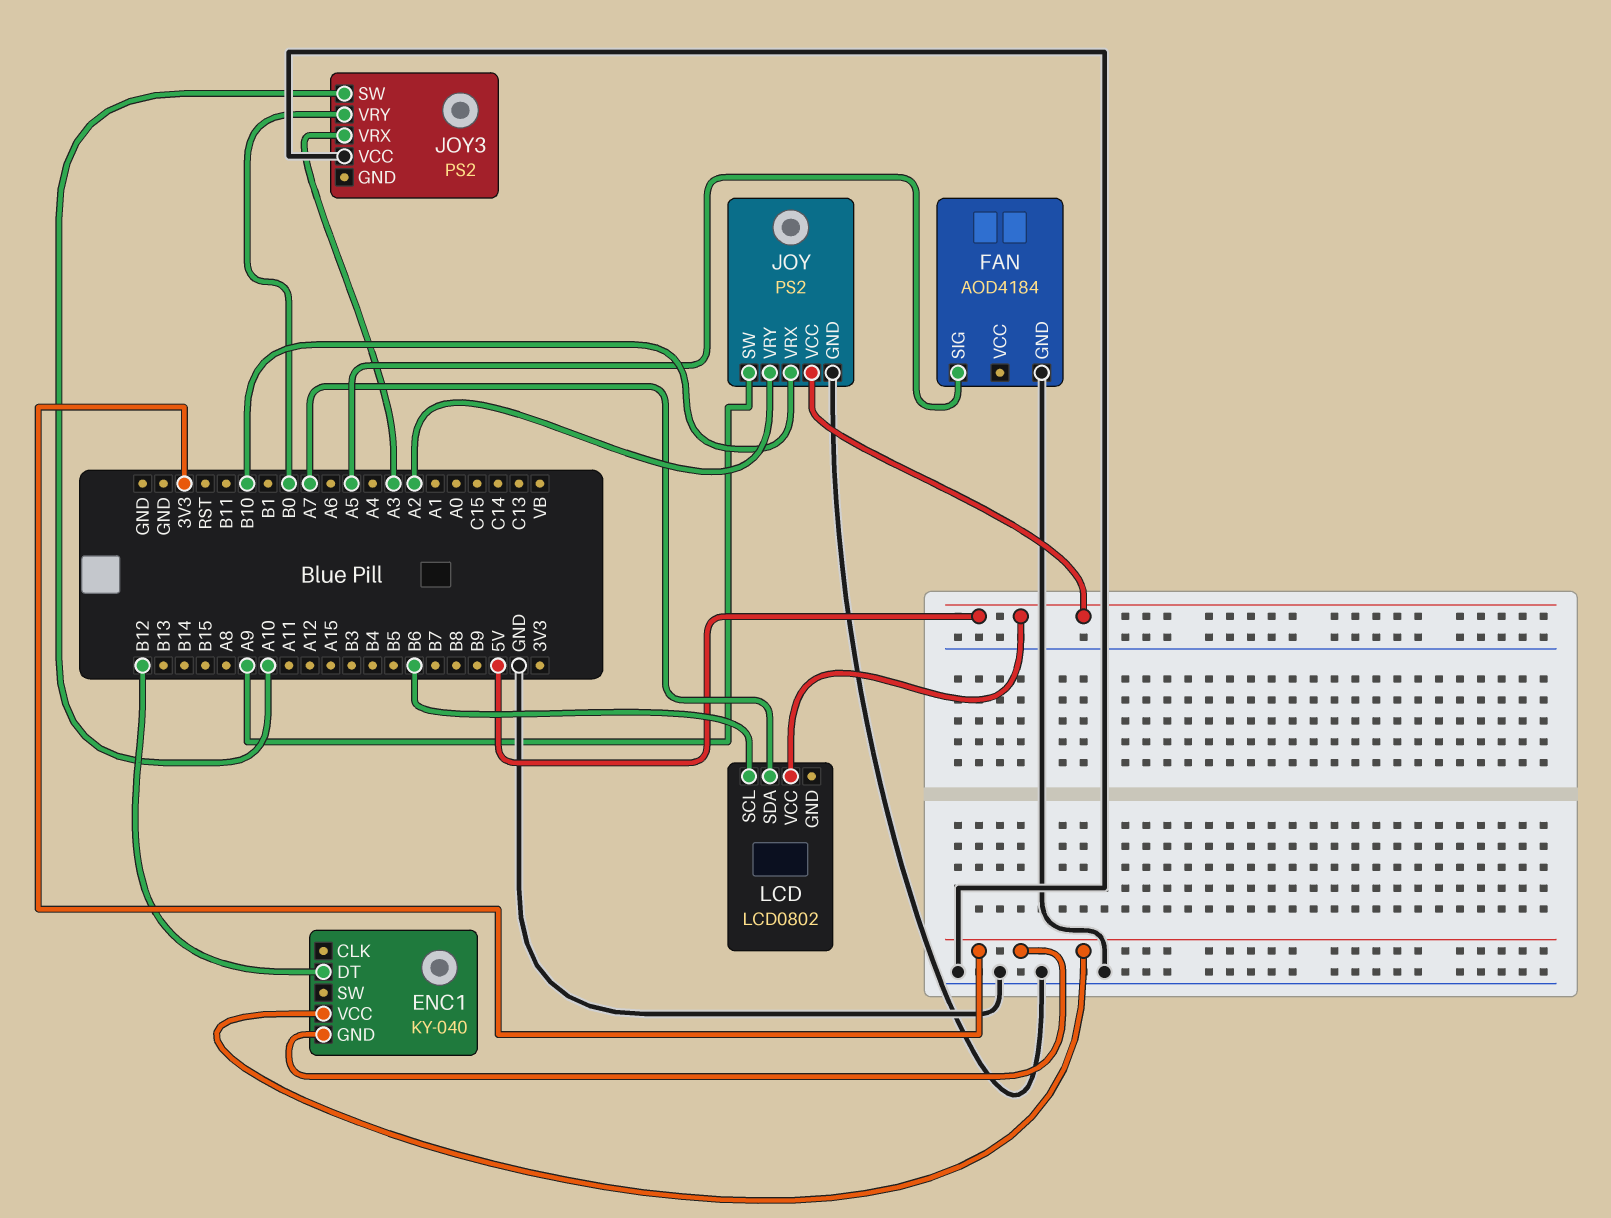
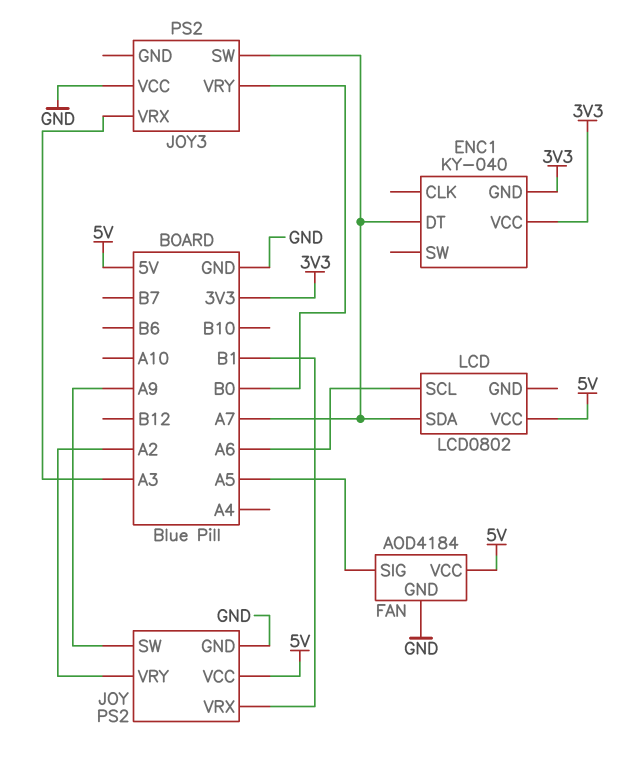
ENC1 pin DT: B12 -> A7
FAN pin VCC: none -> 5V
JOY pin VRX: B10 -> B1
JOY3 pin SW: A10 -> A7
LCD pin SCL: B6 -> A6

